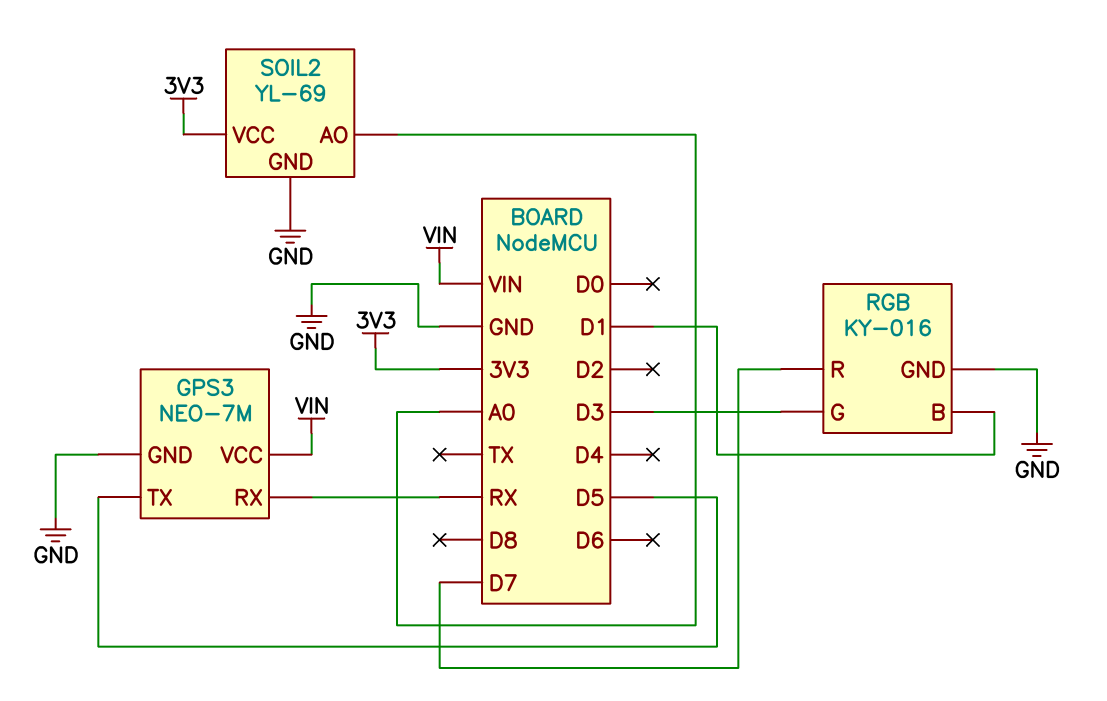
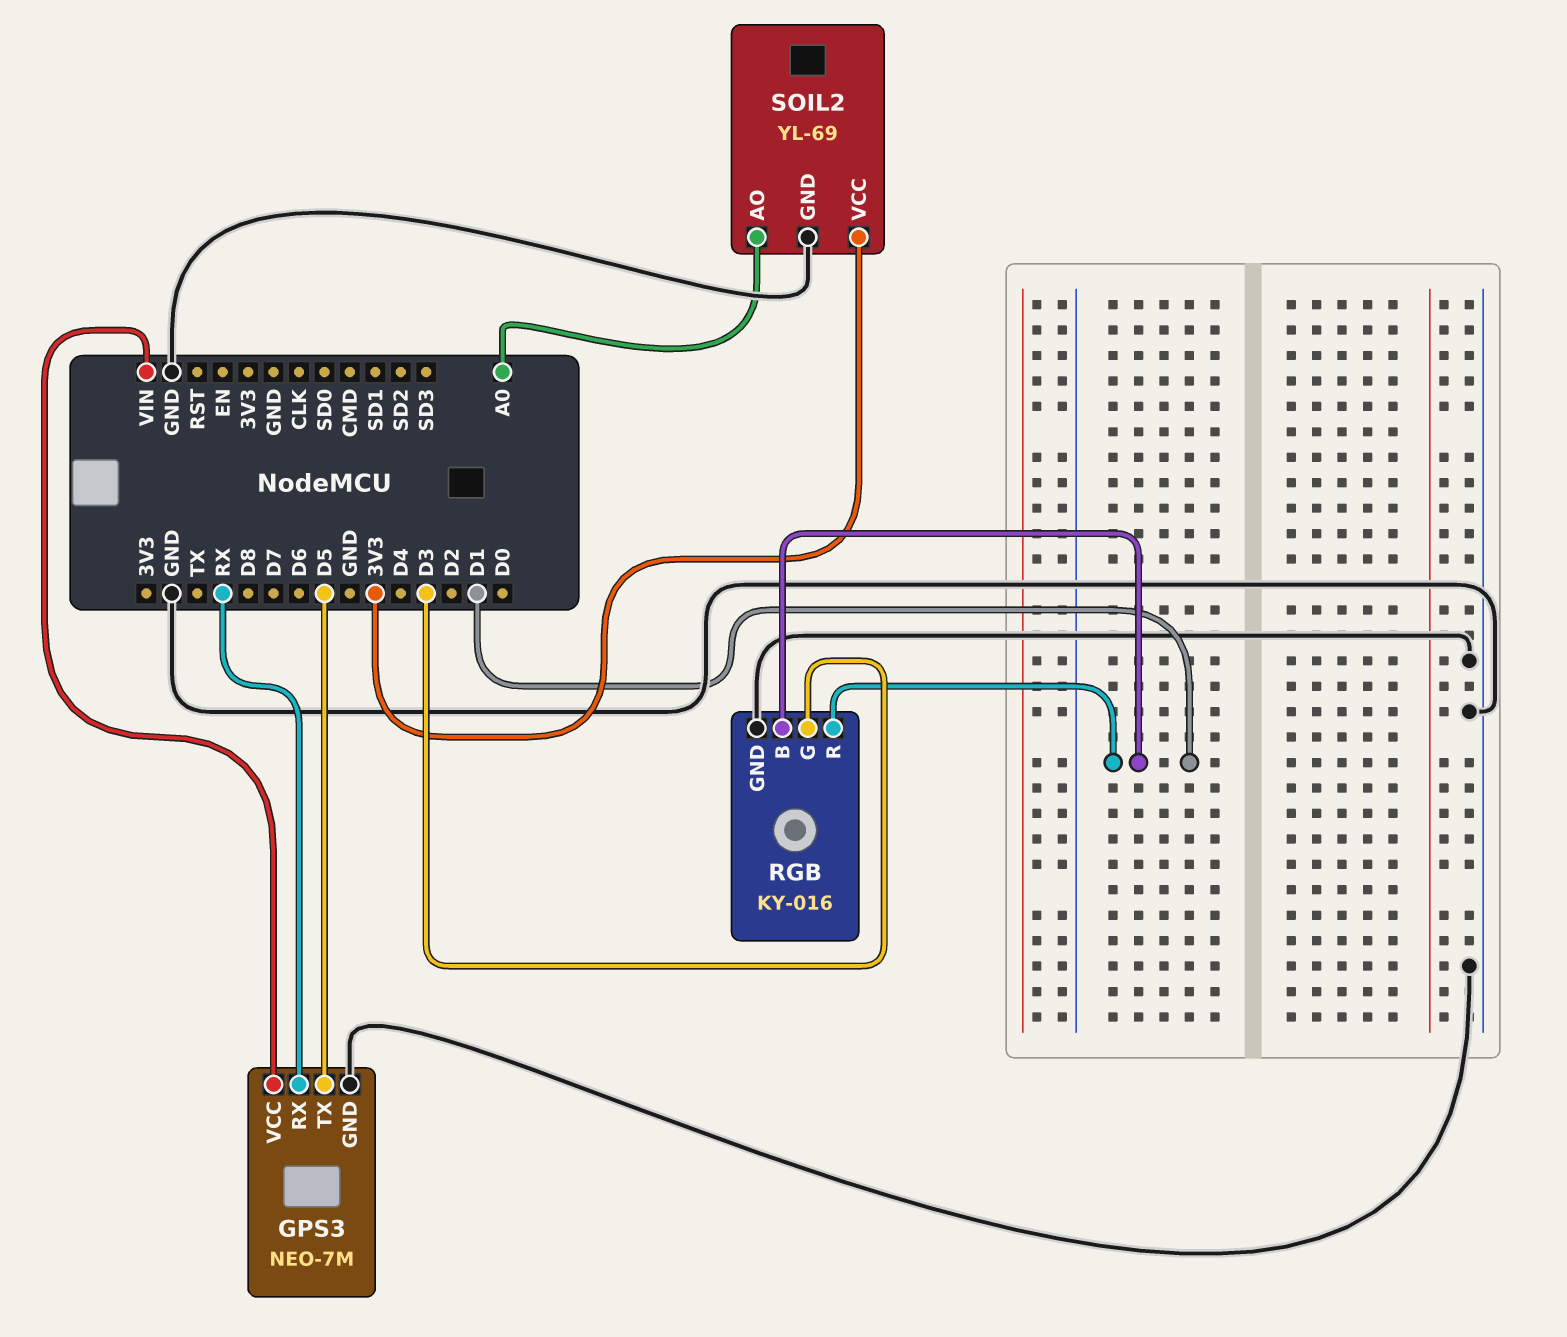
RGB pin R: D7 -> D1

